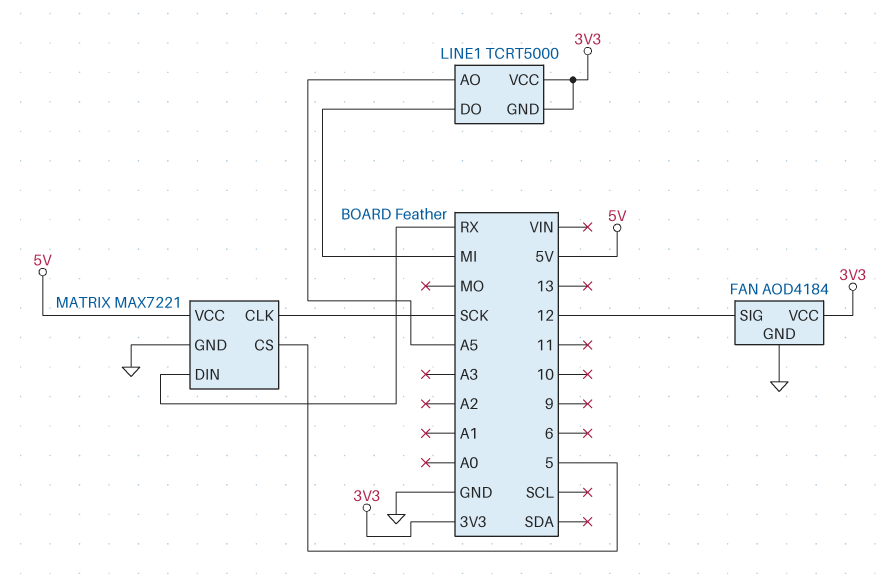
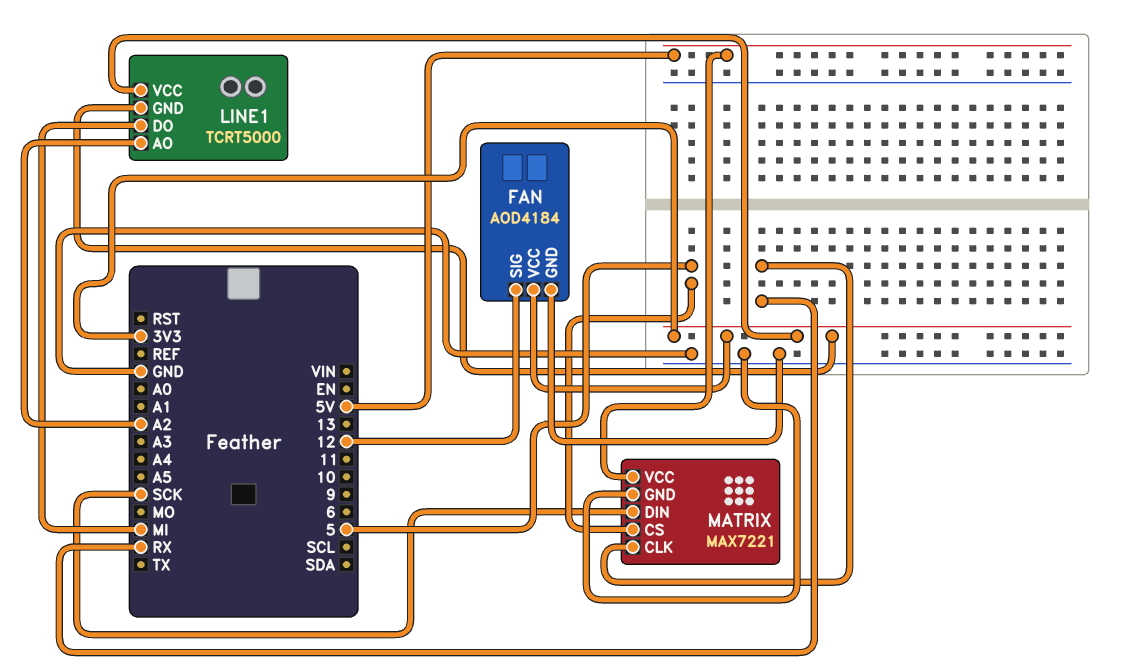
LINE1 pin AO: A5 -> A2
MATRIX pin CLK: SCK -> RX
MATRIX pin DIN: RX -> SCK

